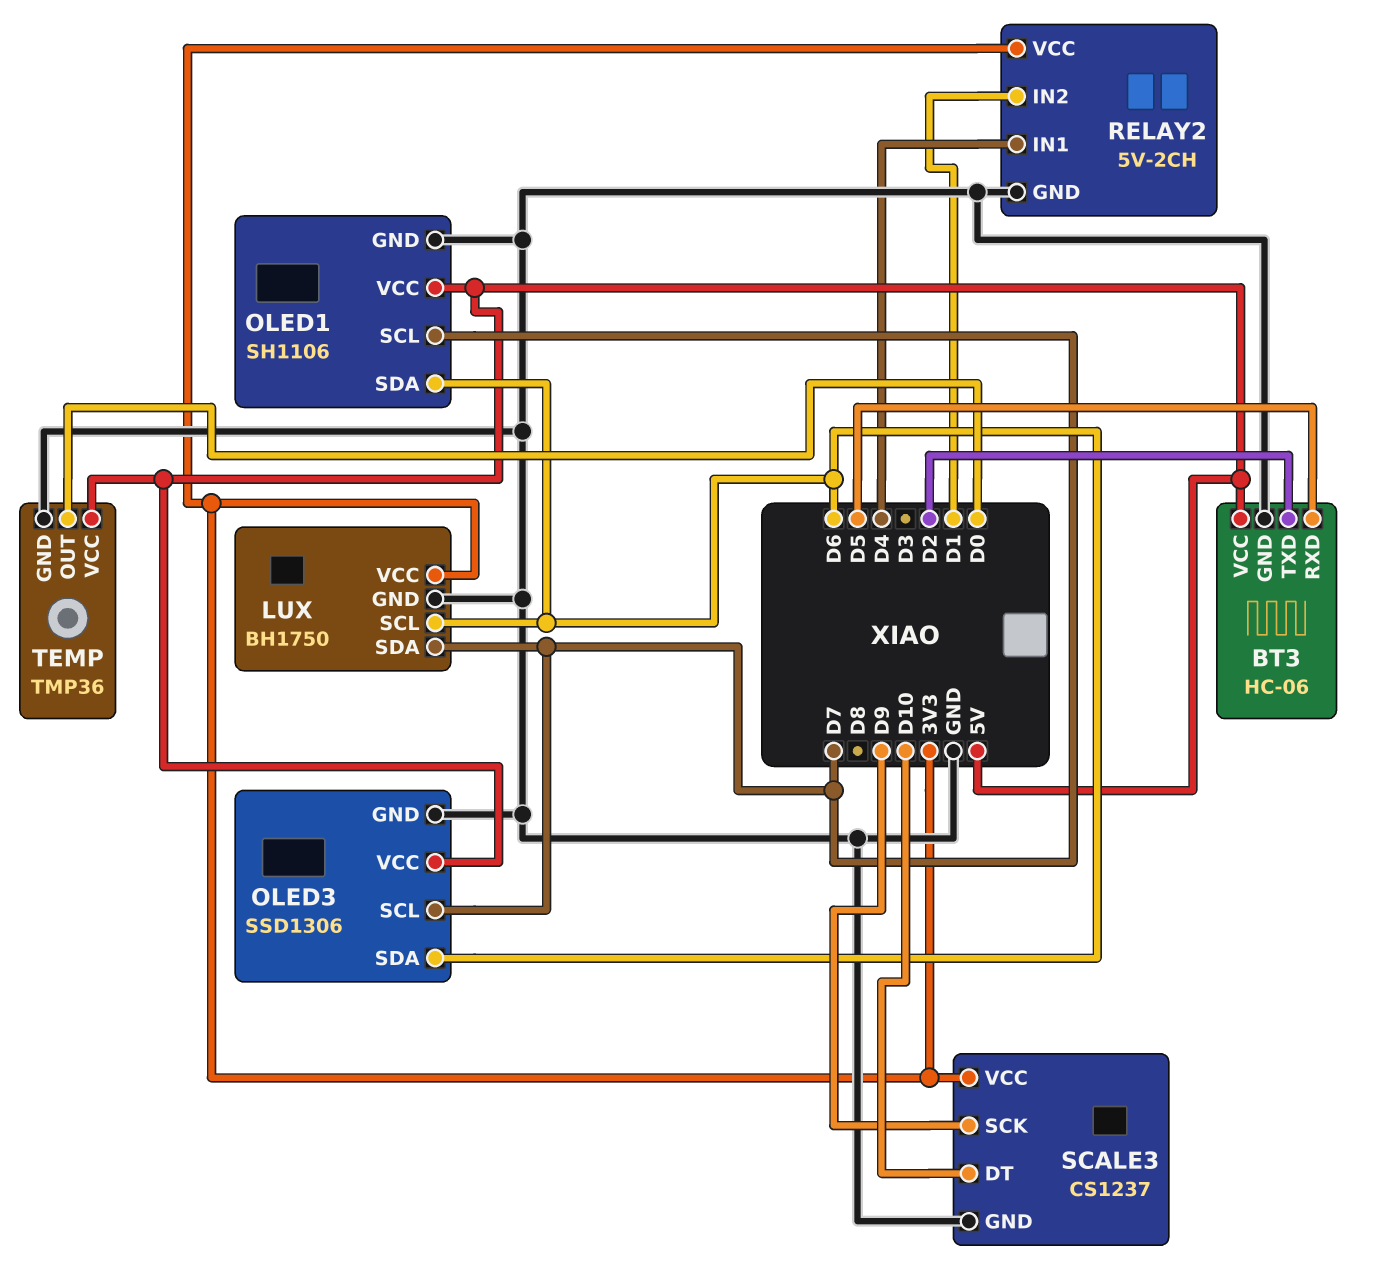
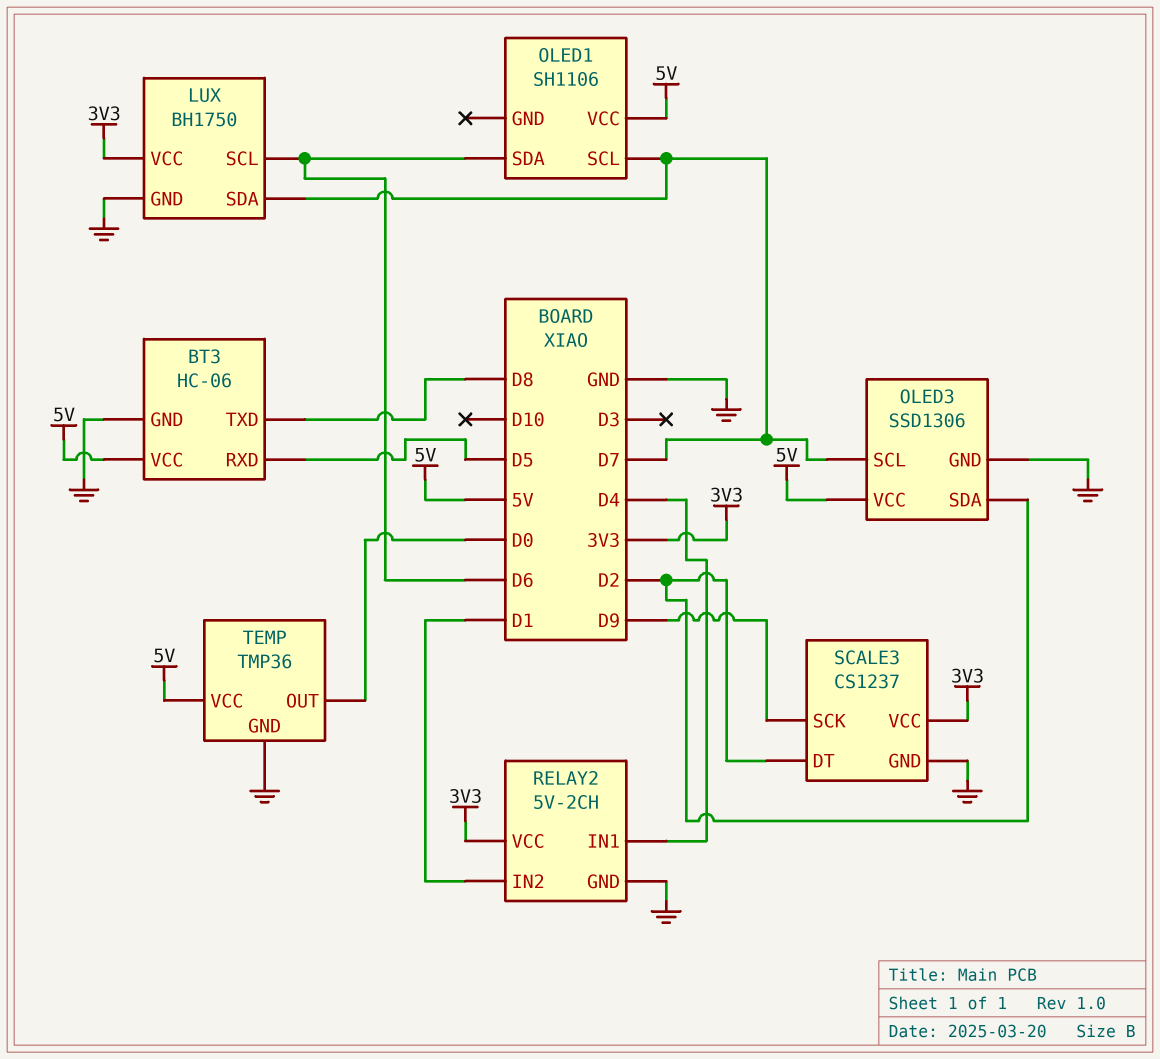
BT3 pin TXD: D2 -> D8
OLED1 pin GND: GND -> none
OLED3 pin SDA: D6 -> D2
SCALE3 pin DT: D10 -> D2

